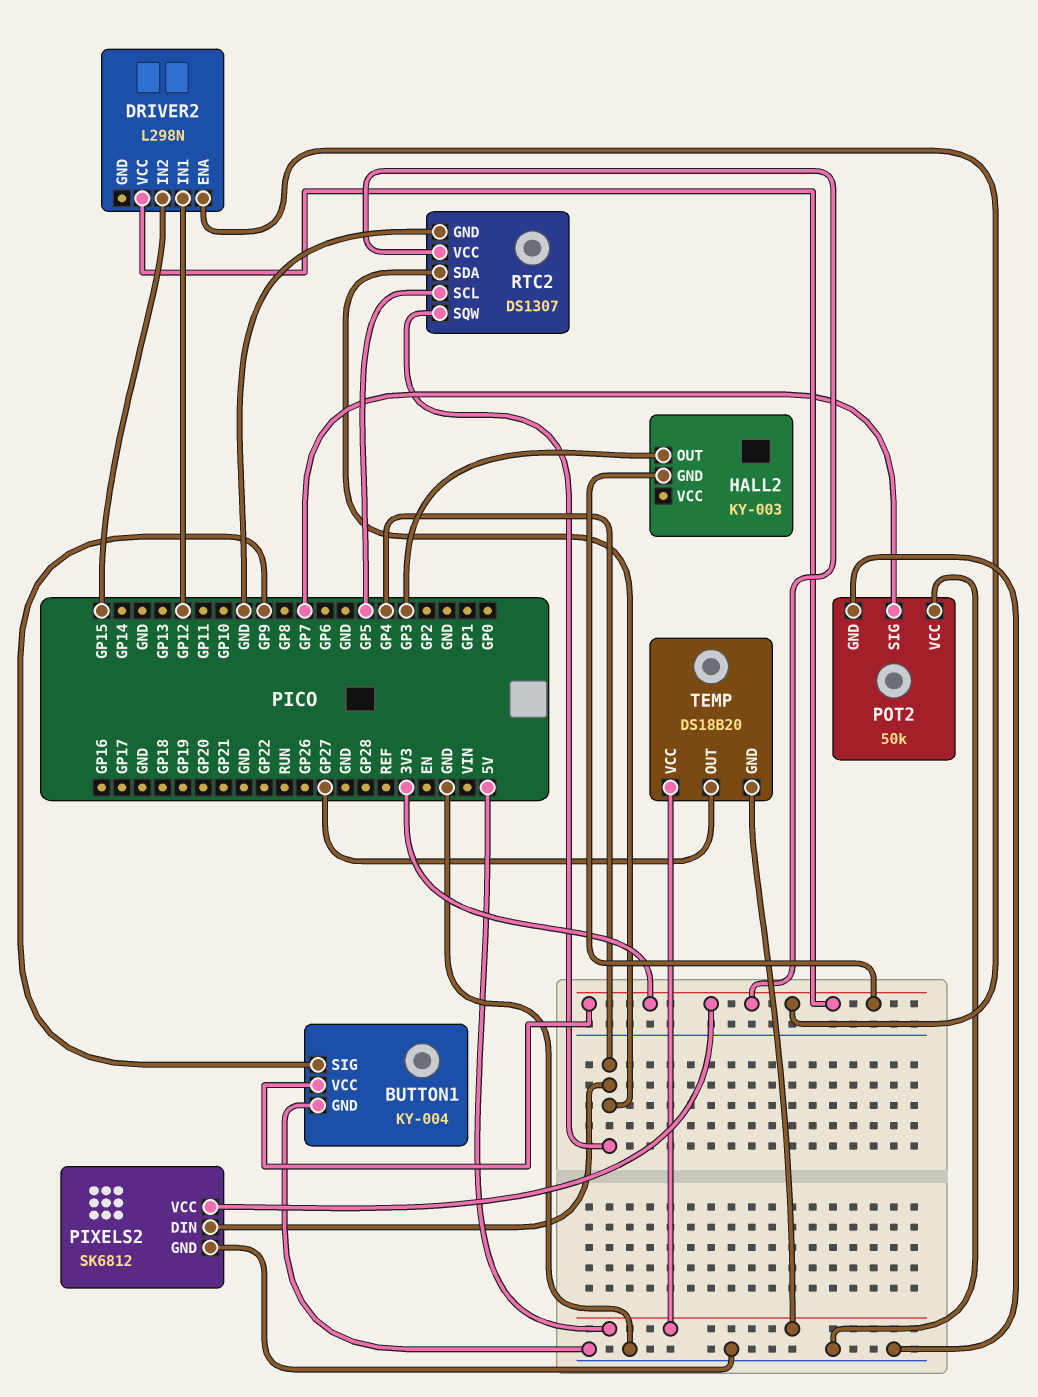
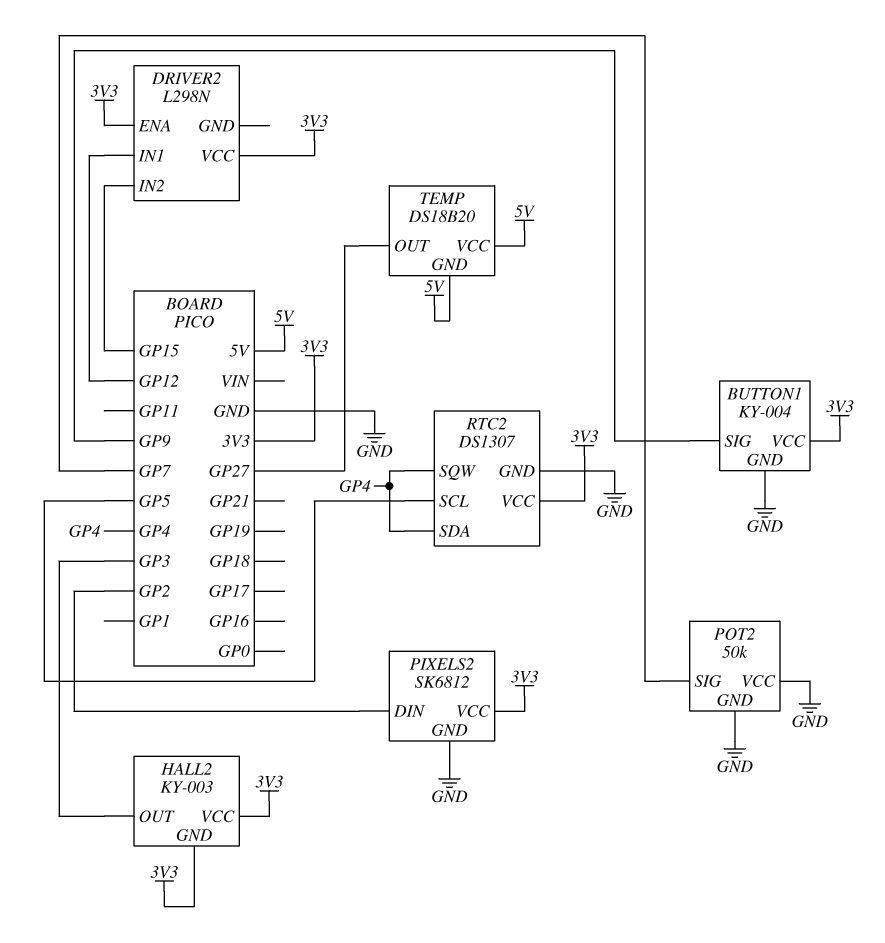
HALL2 pin VCC: none -> 3V3
PIXELS2 pin DIN: GP4 -> GP2

